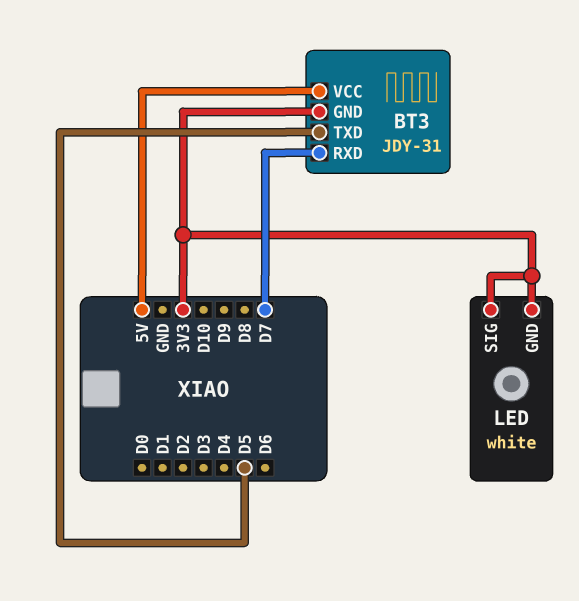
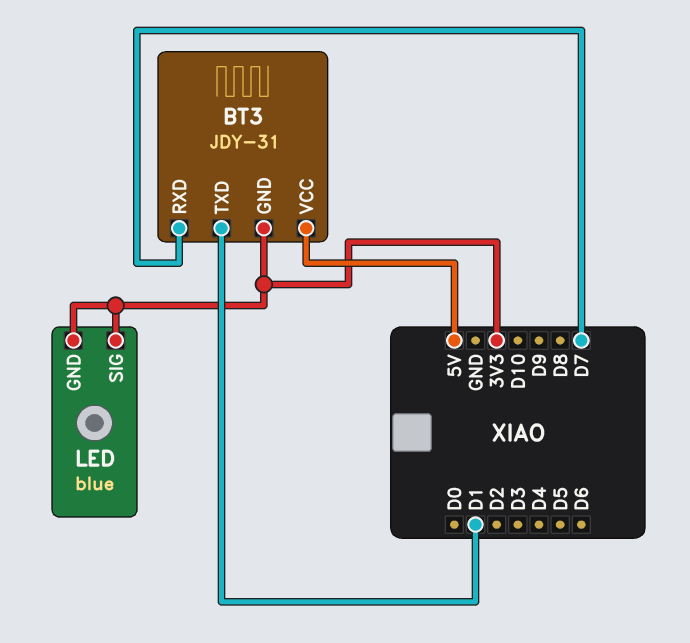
BT3 pin TXD: D5 -> D1
LED: white -> blue

